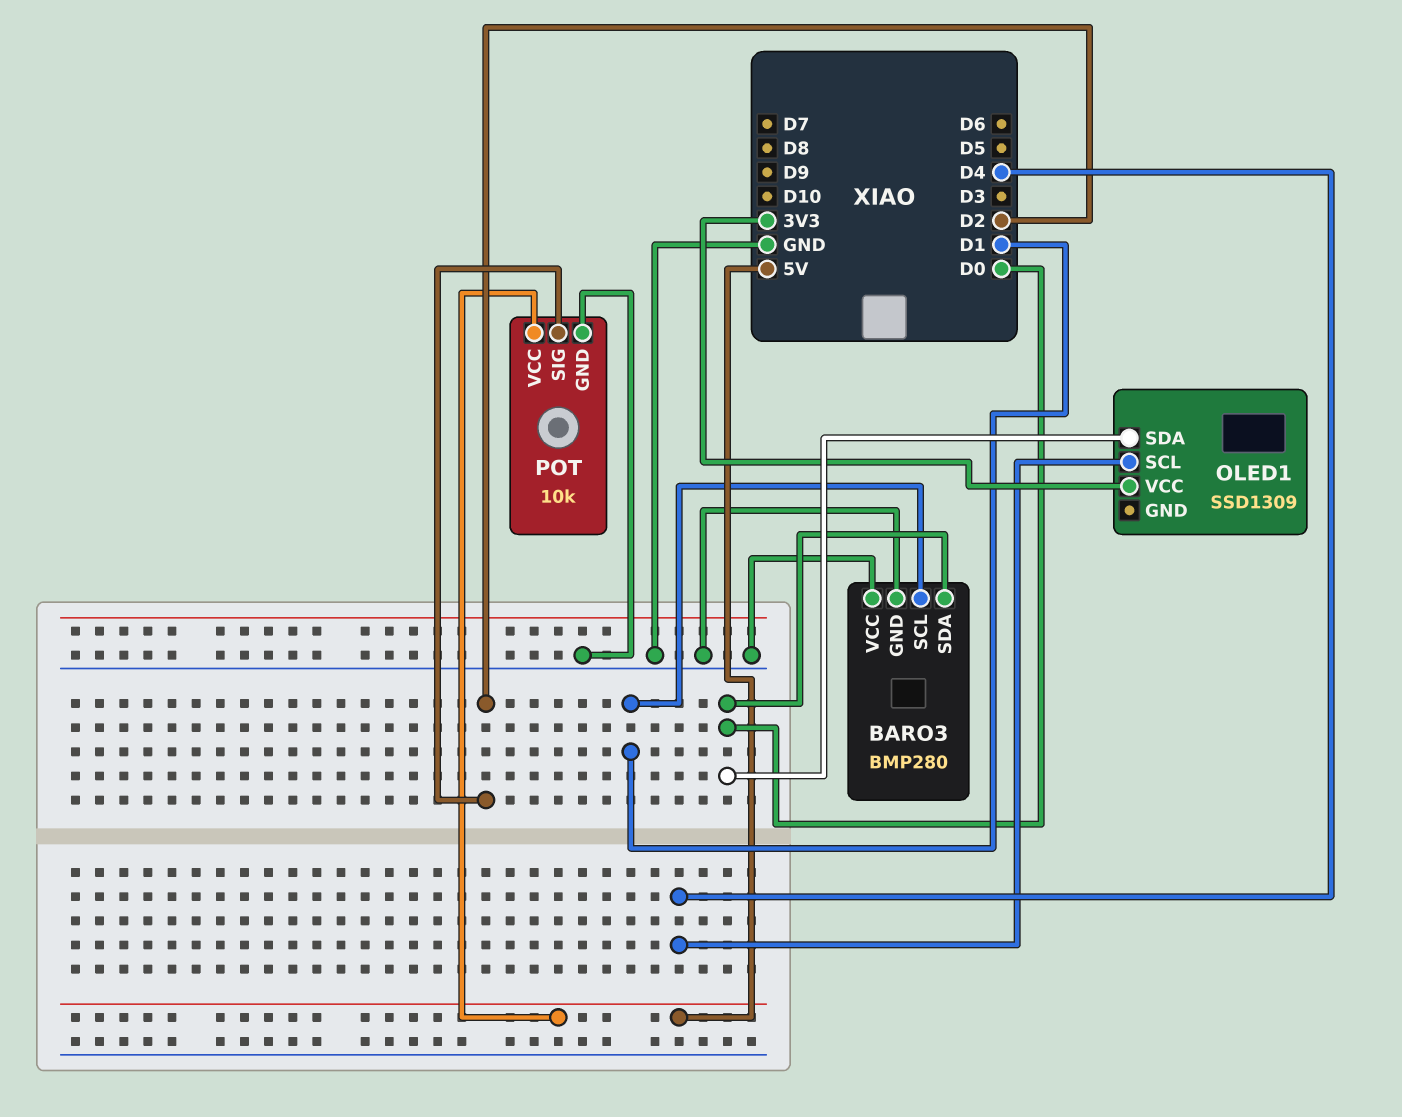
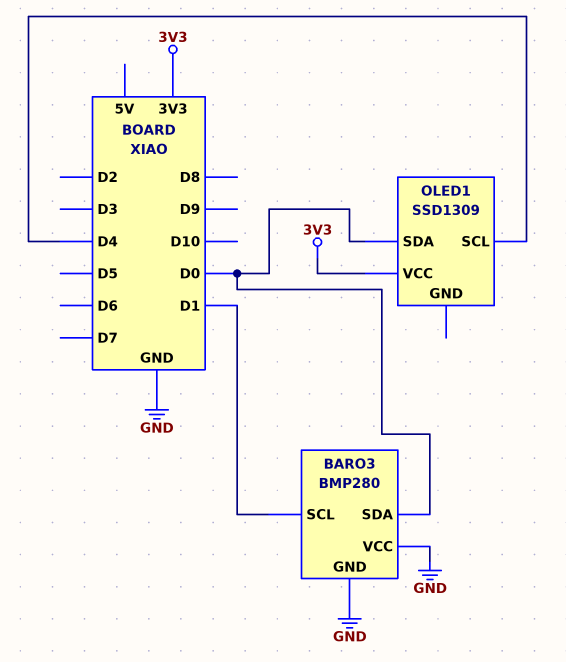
POT: 10k -> none
POT pin GND: GND -> none
POT pin SIG: D2 -> none
POT pin VCC: 5V -> none

